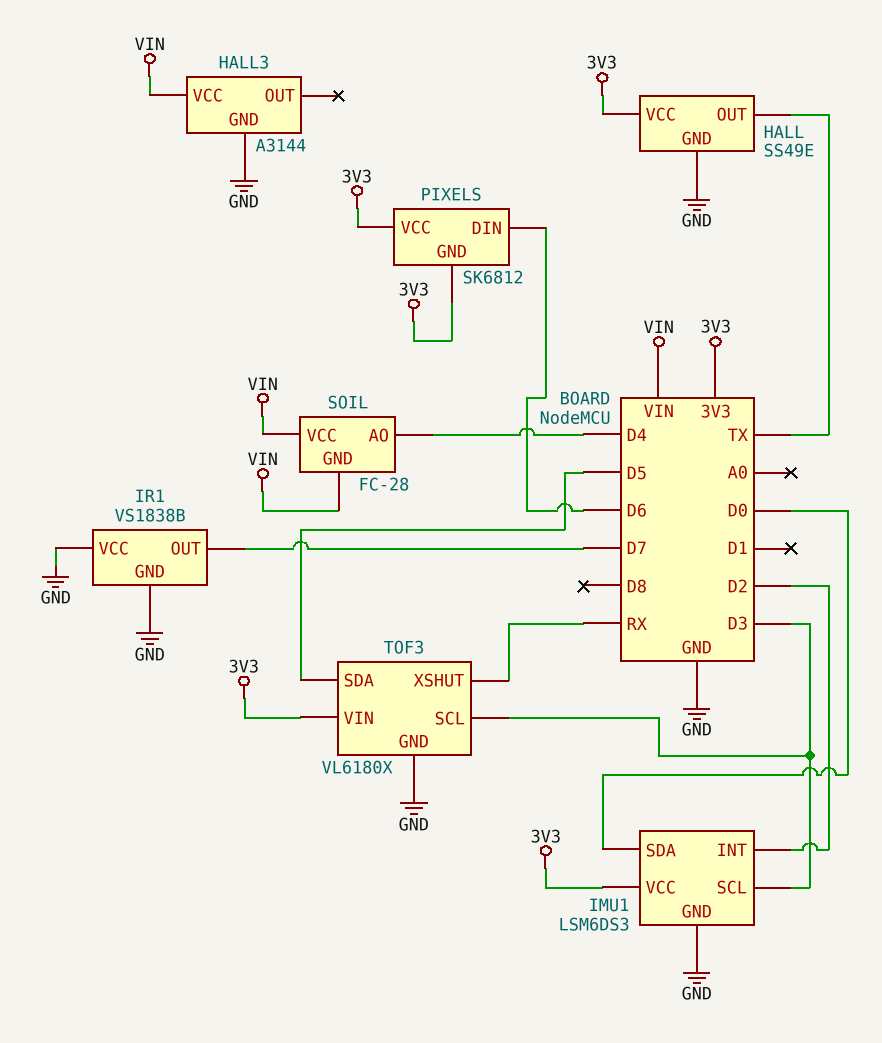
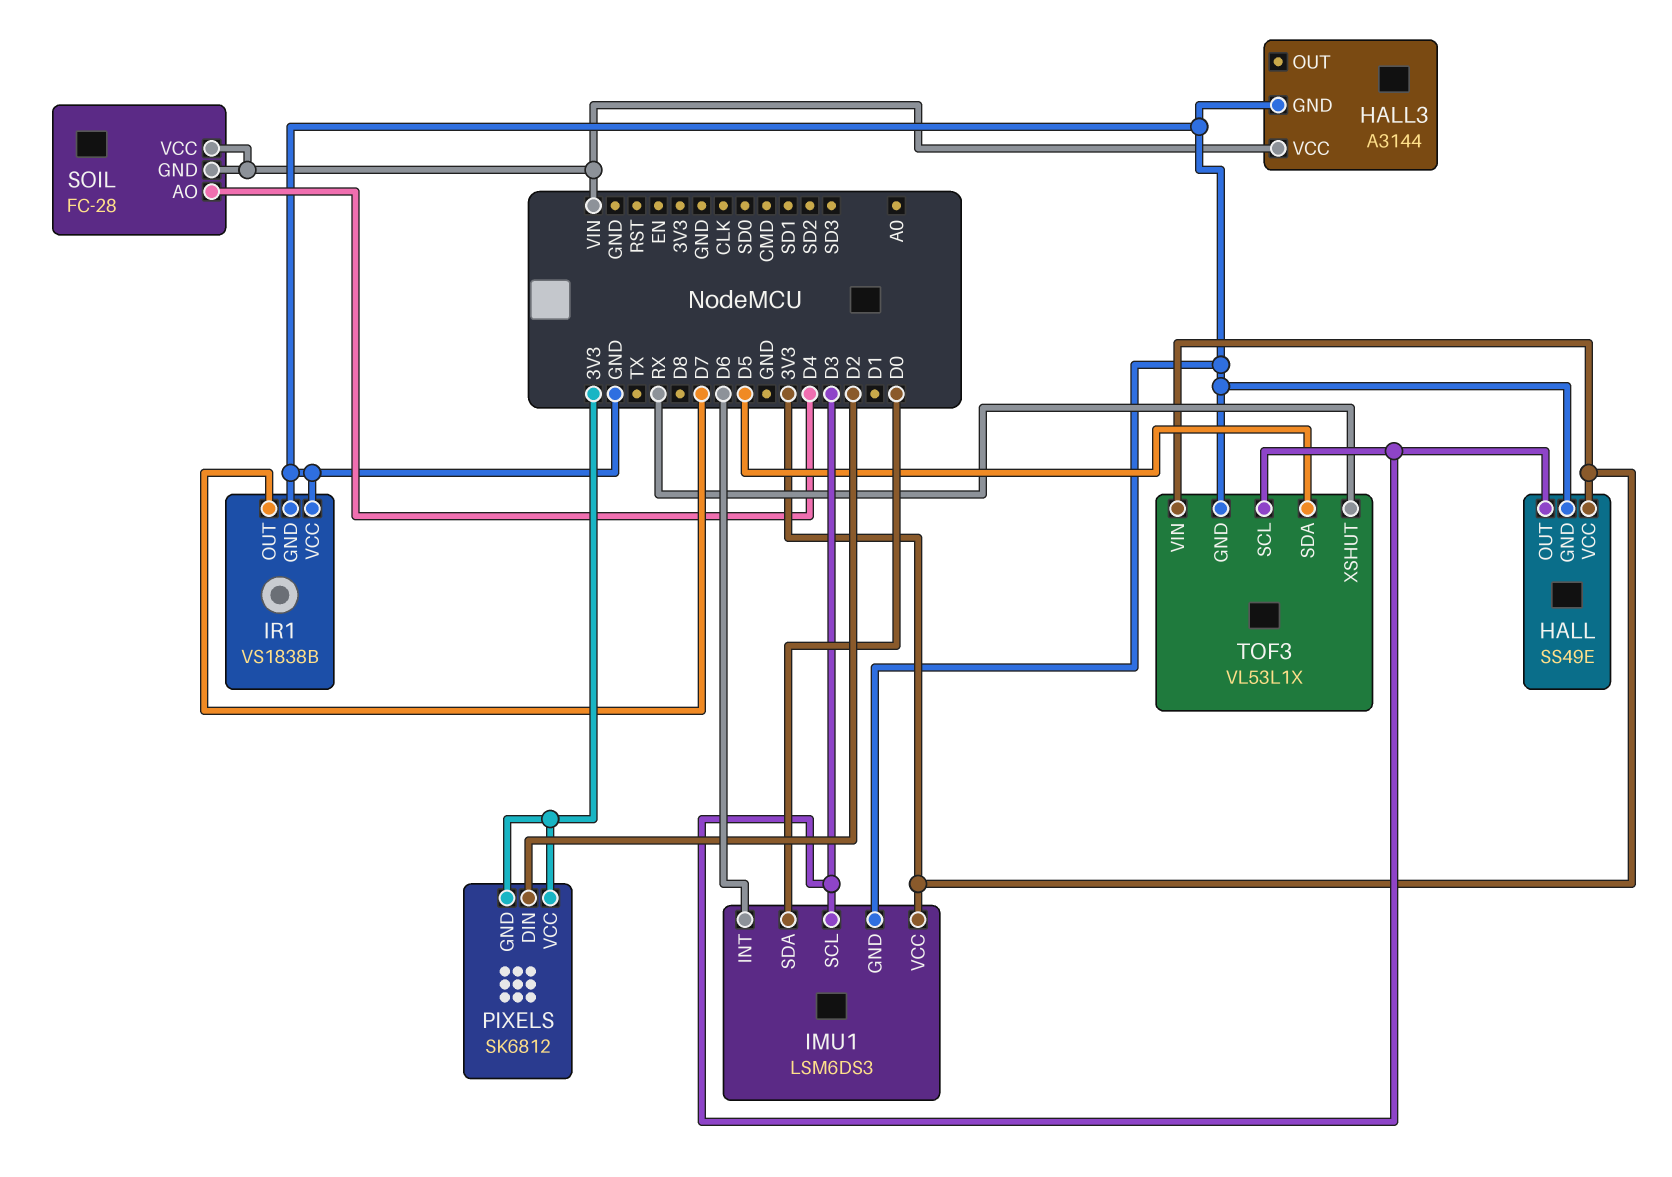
HALL pin OUT: TX -> D3
IMU1 pin INT: D2 -> D6
PIXELS pin DIN: D6 -> D2
TOF3: VL6180X -> VL53L1X

